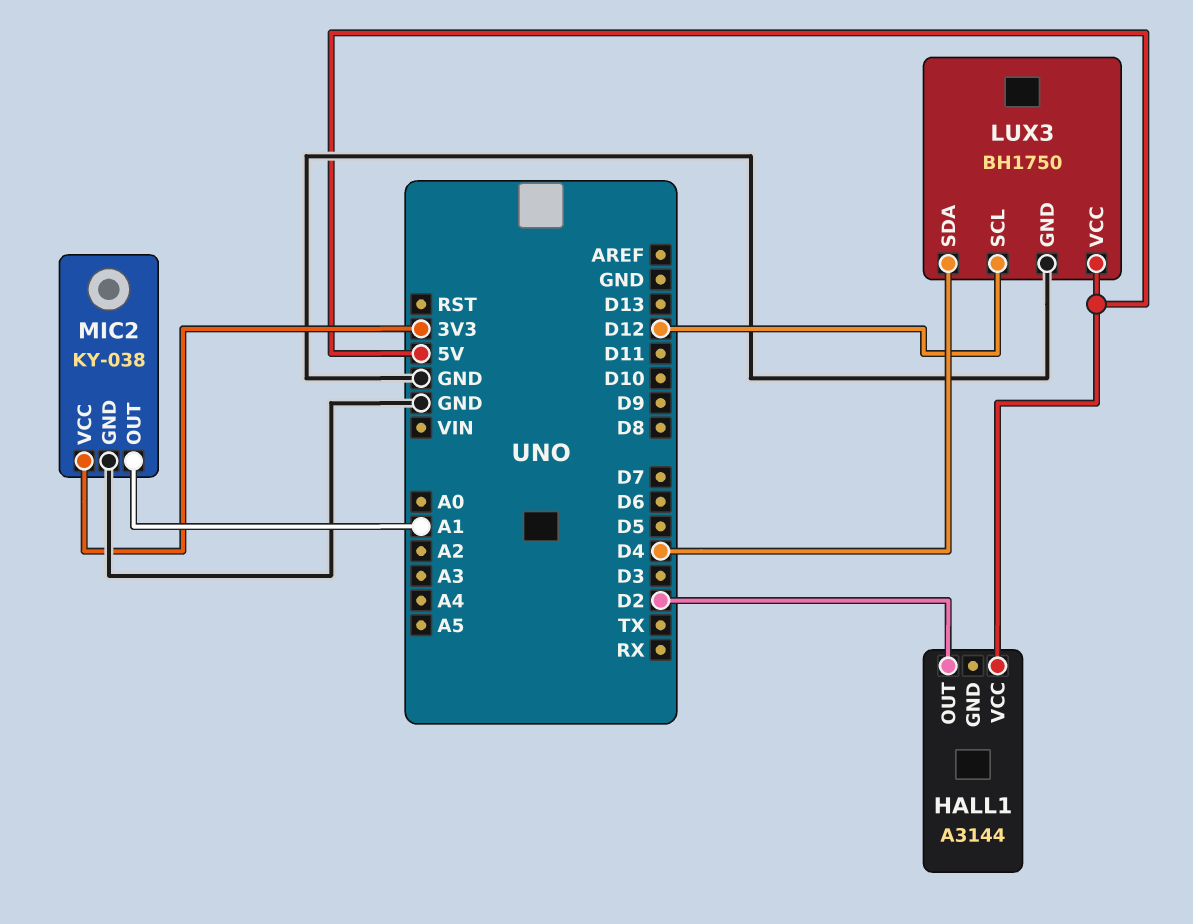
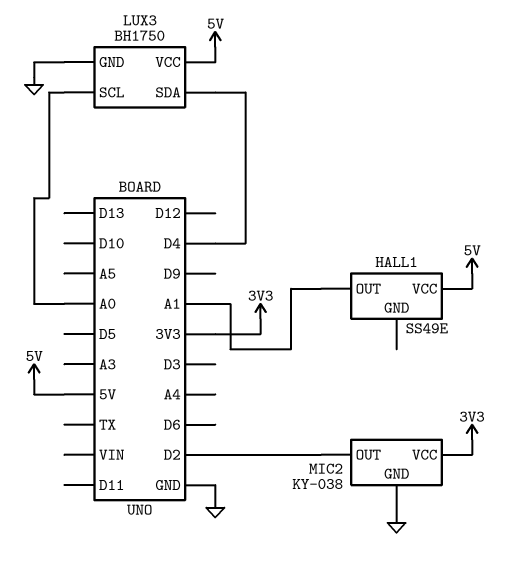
HALL1: A3144 -> SS49E
HALL1 pin OUT: D2 -> A1
LUX3 pin SCL: D12 -> A0
MIC2 pin OUT: A1 -> D2

